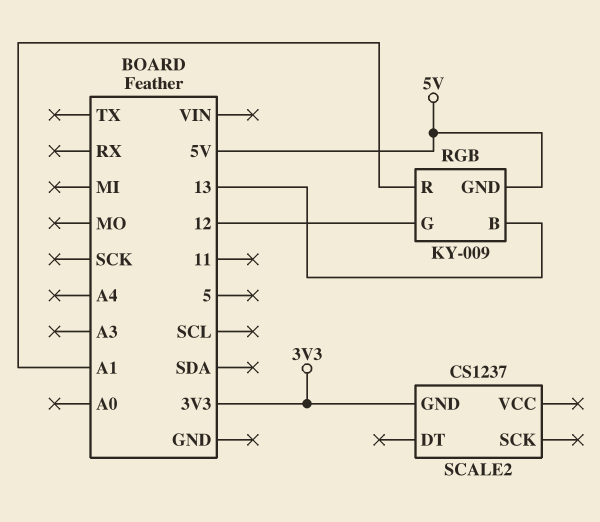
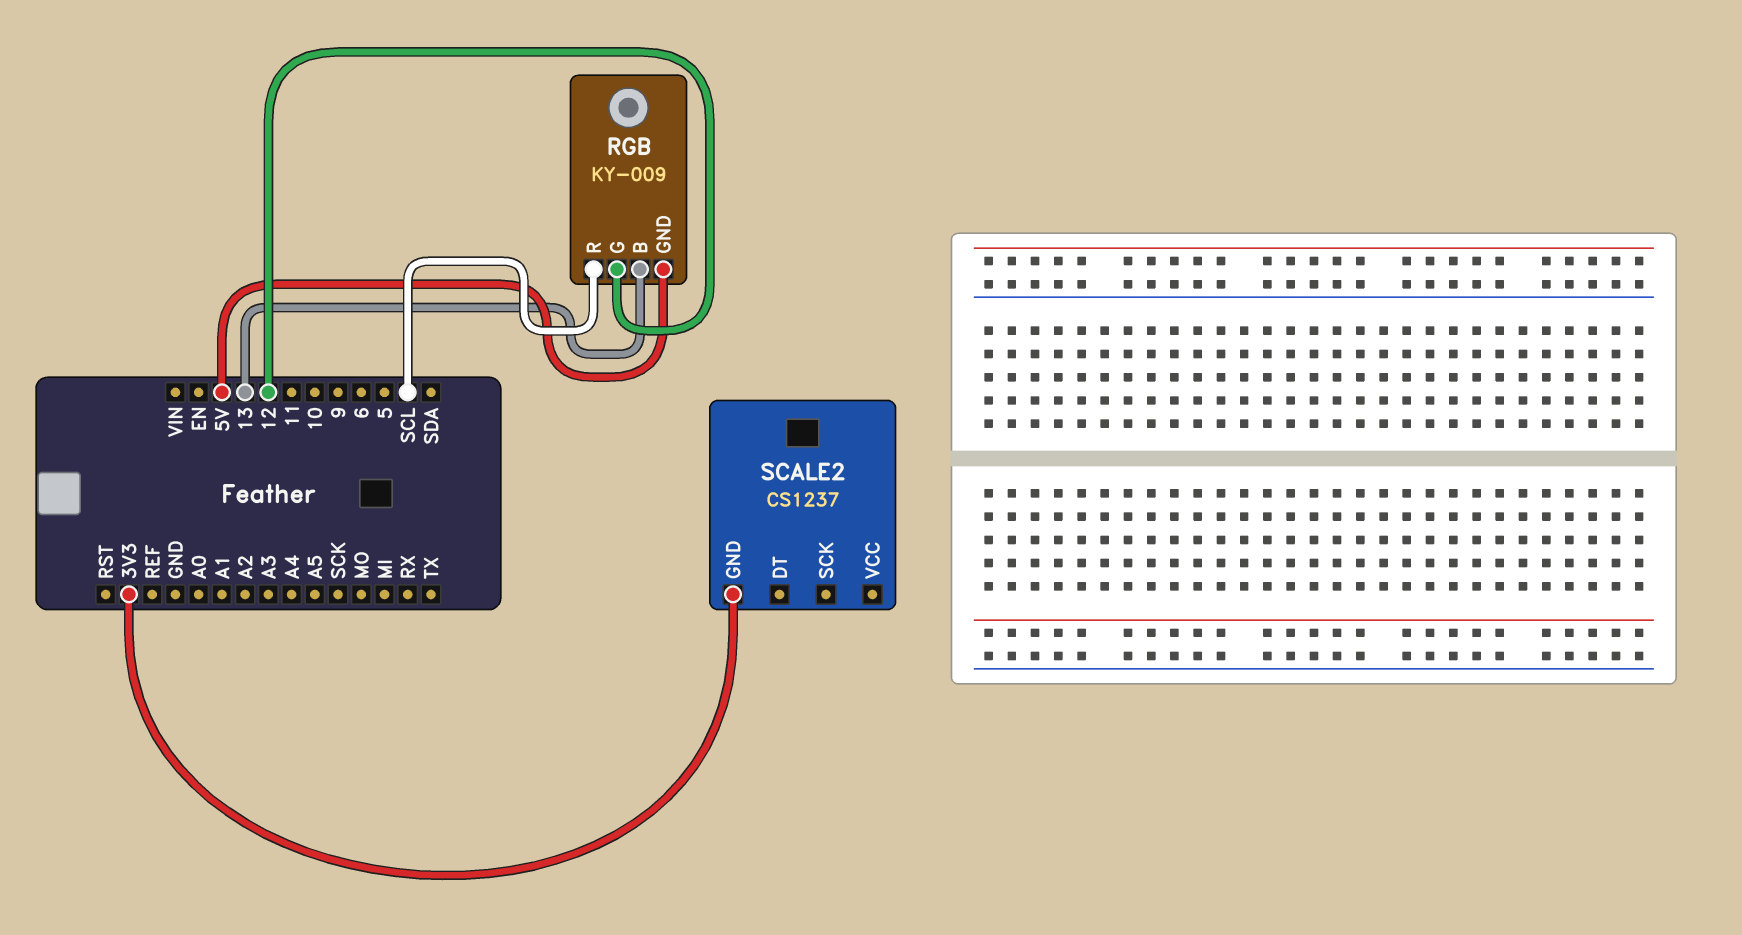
RGB pin R: A1 -> SCL

